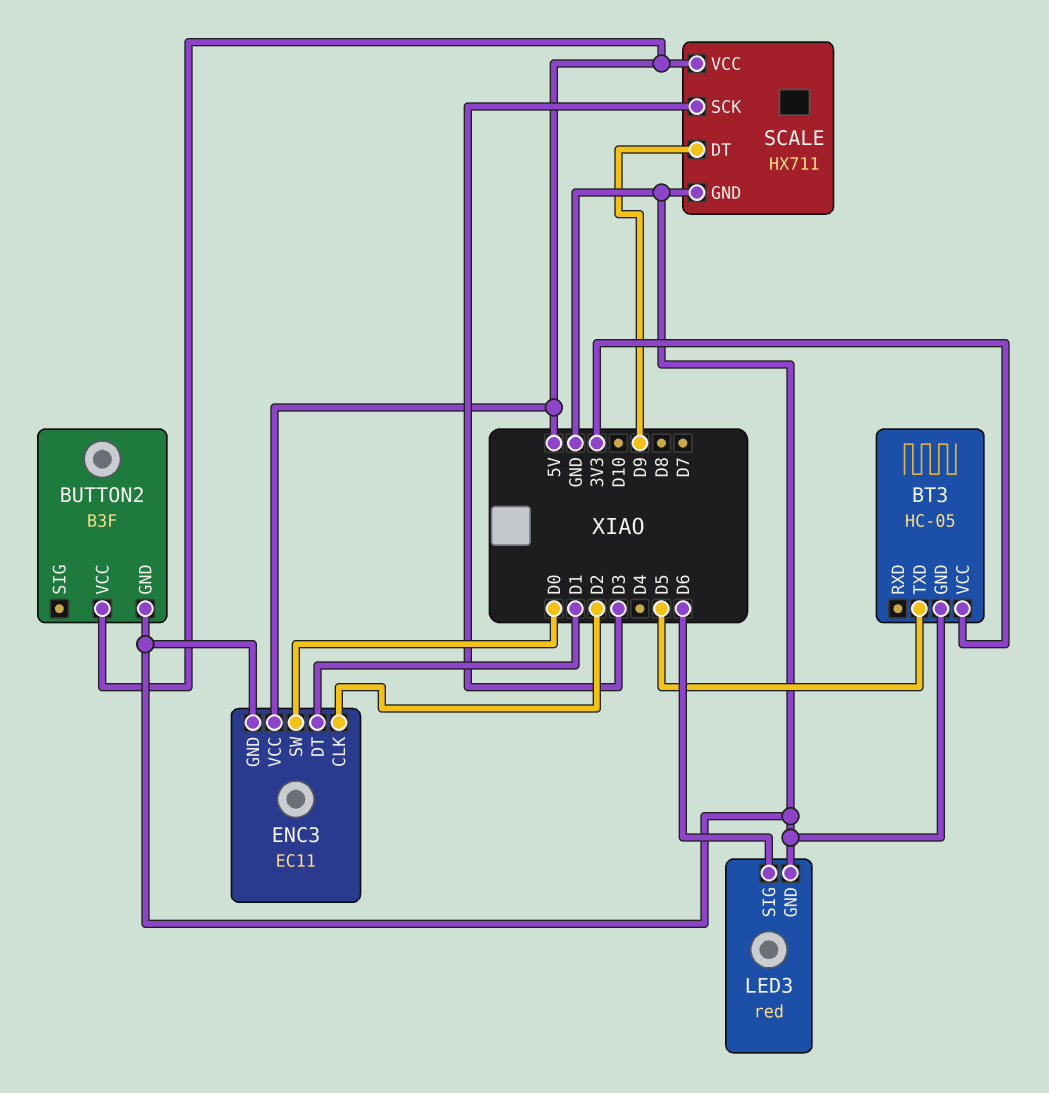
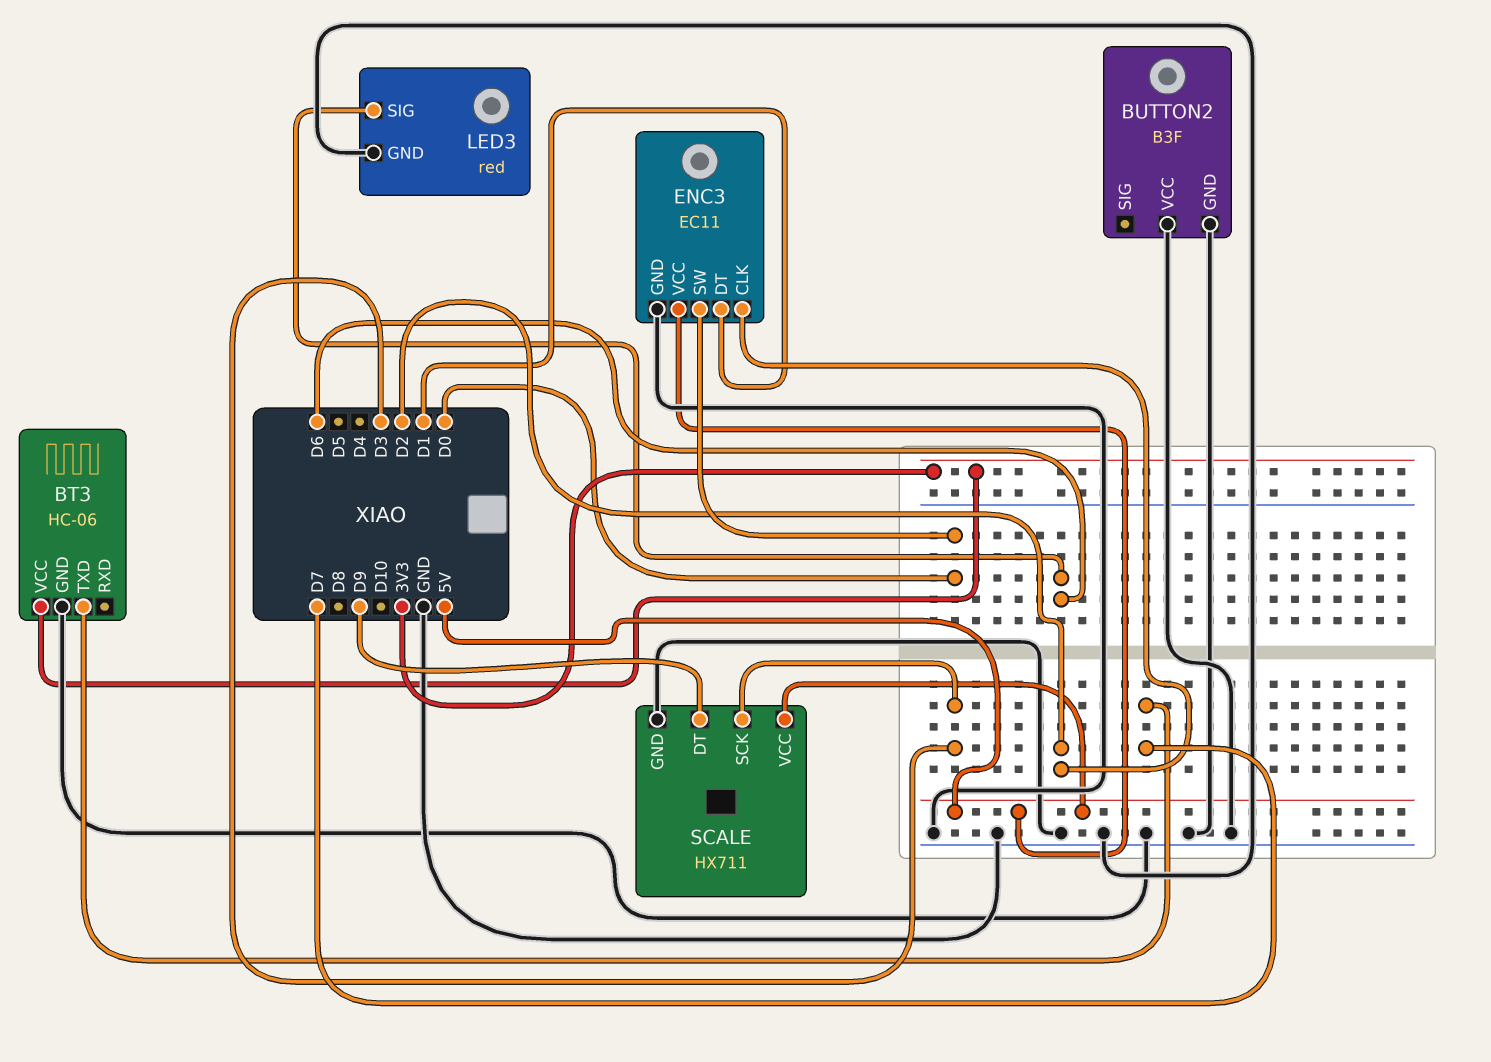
BT3: HC-05 -> HC-06
BT3 pin TXD: D5 -> D7
BUTTON2 pin VCC: 5V -> GND

